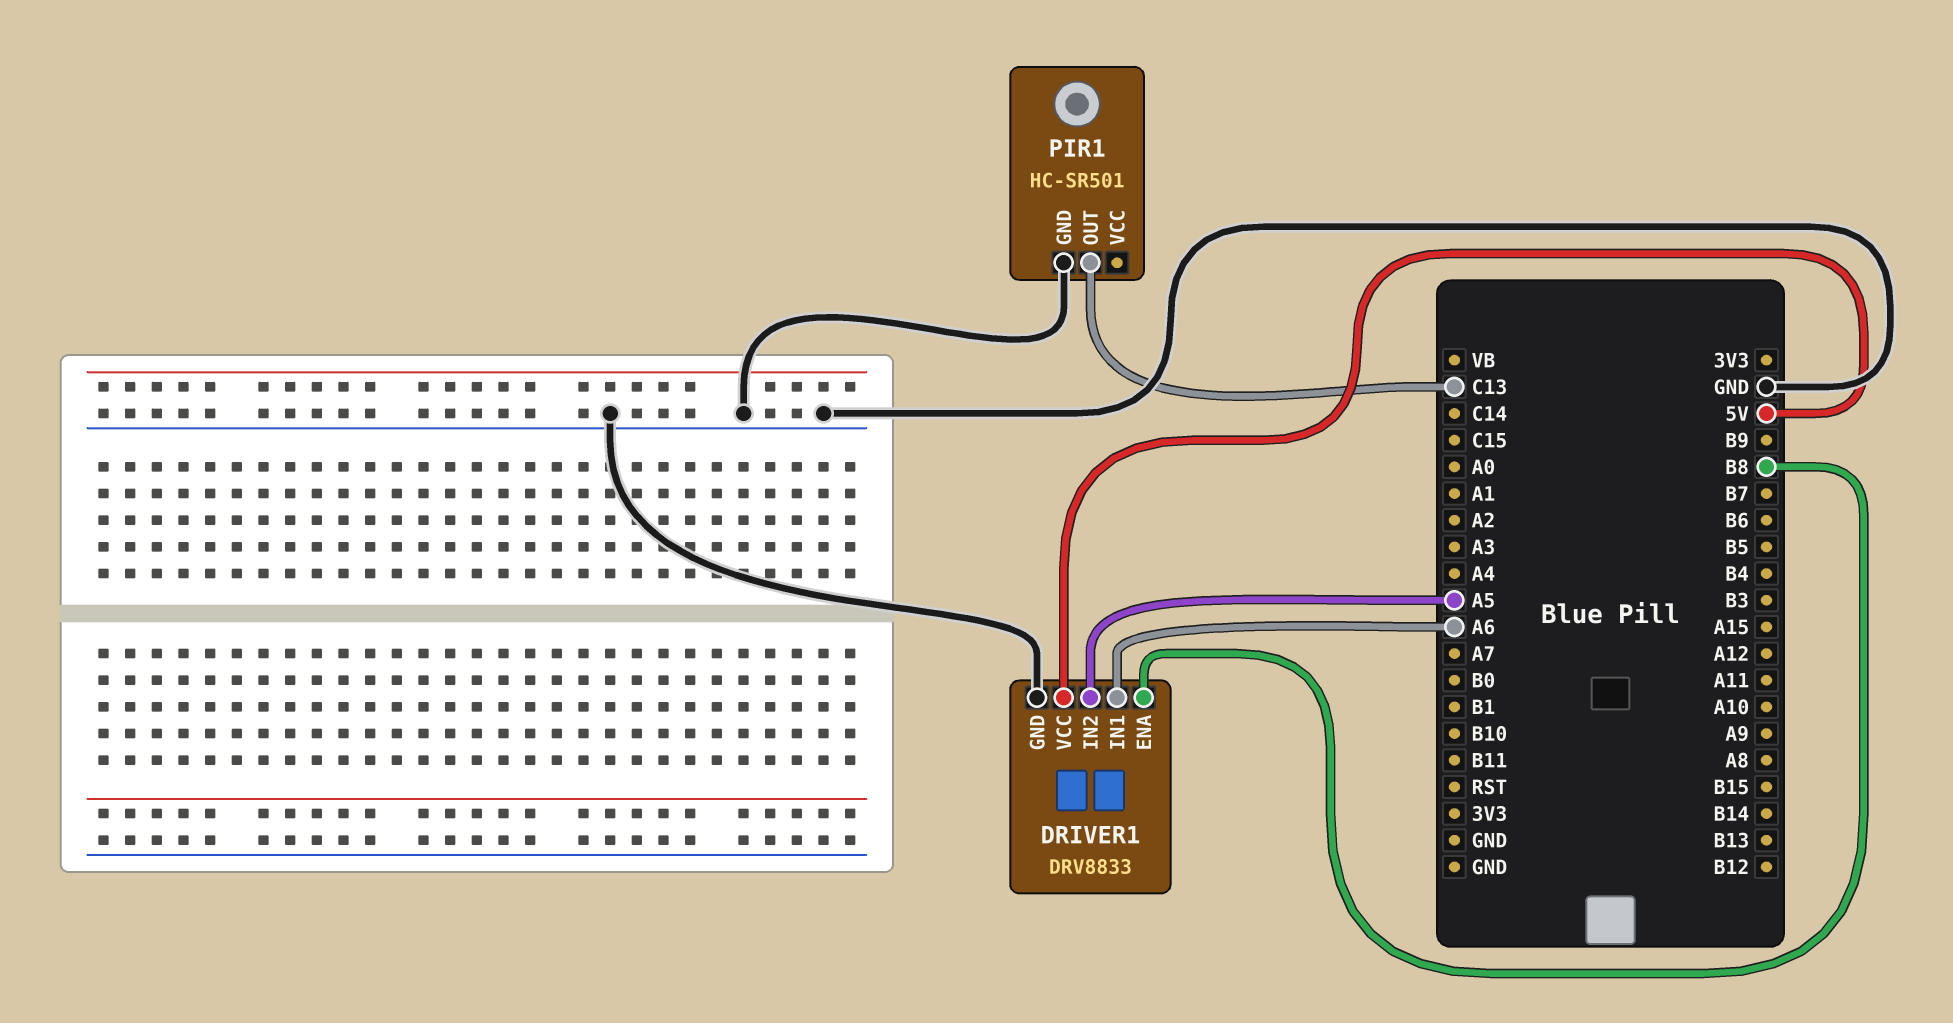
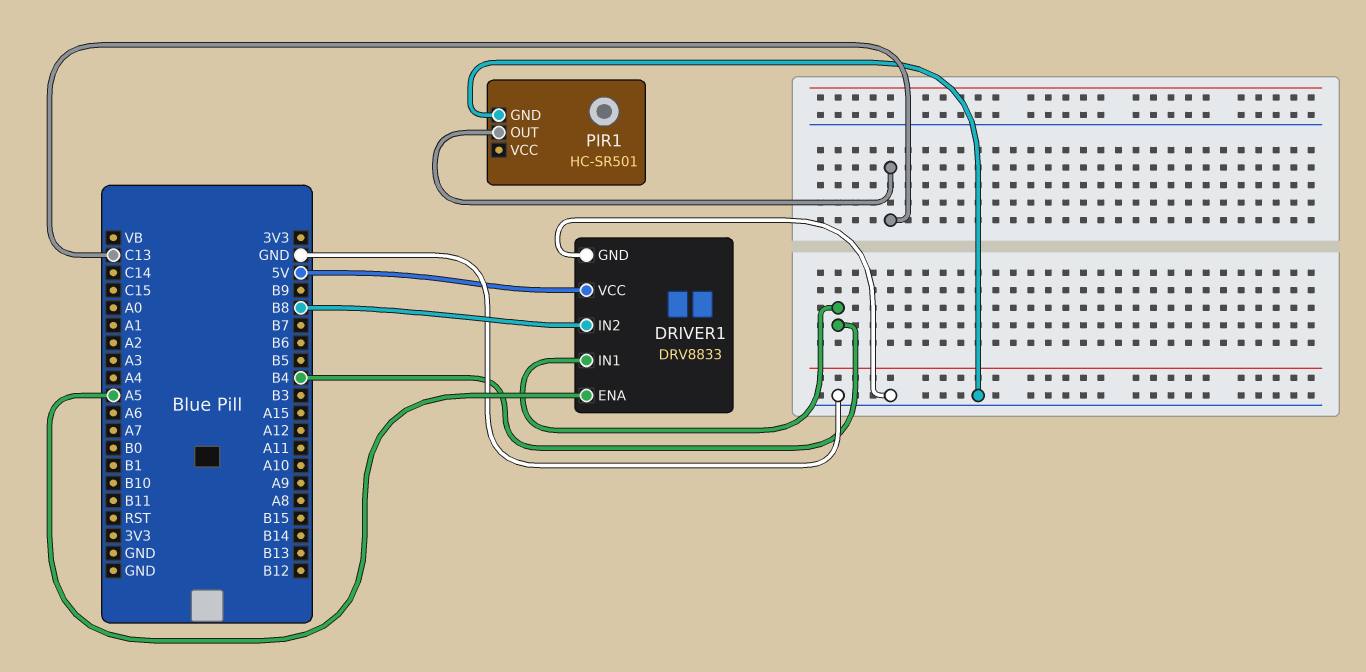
DRIVER1 pin ENA: B8 -> A5
DRIVER1 pin IN1: A6 -> B4
DRIVER1 pin IN2: A5 -> B8

